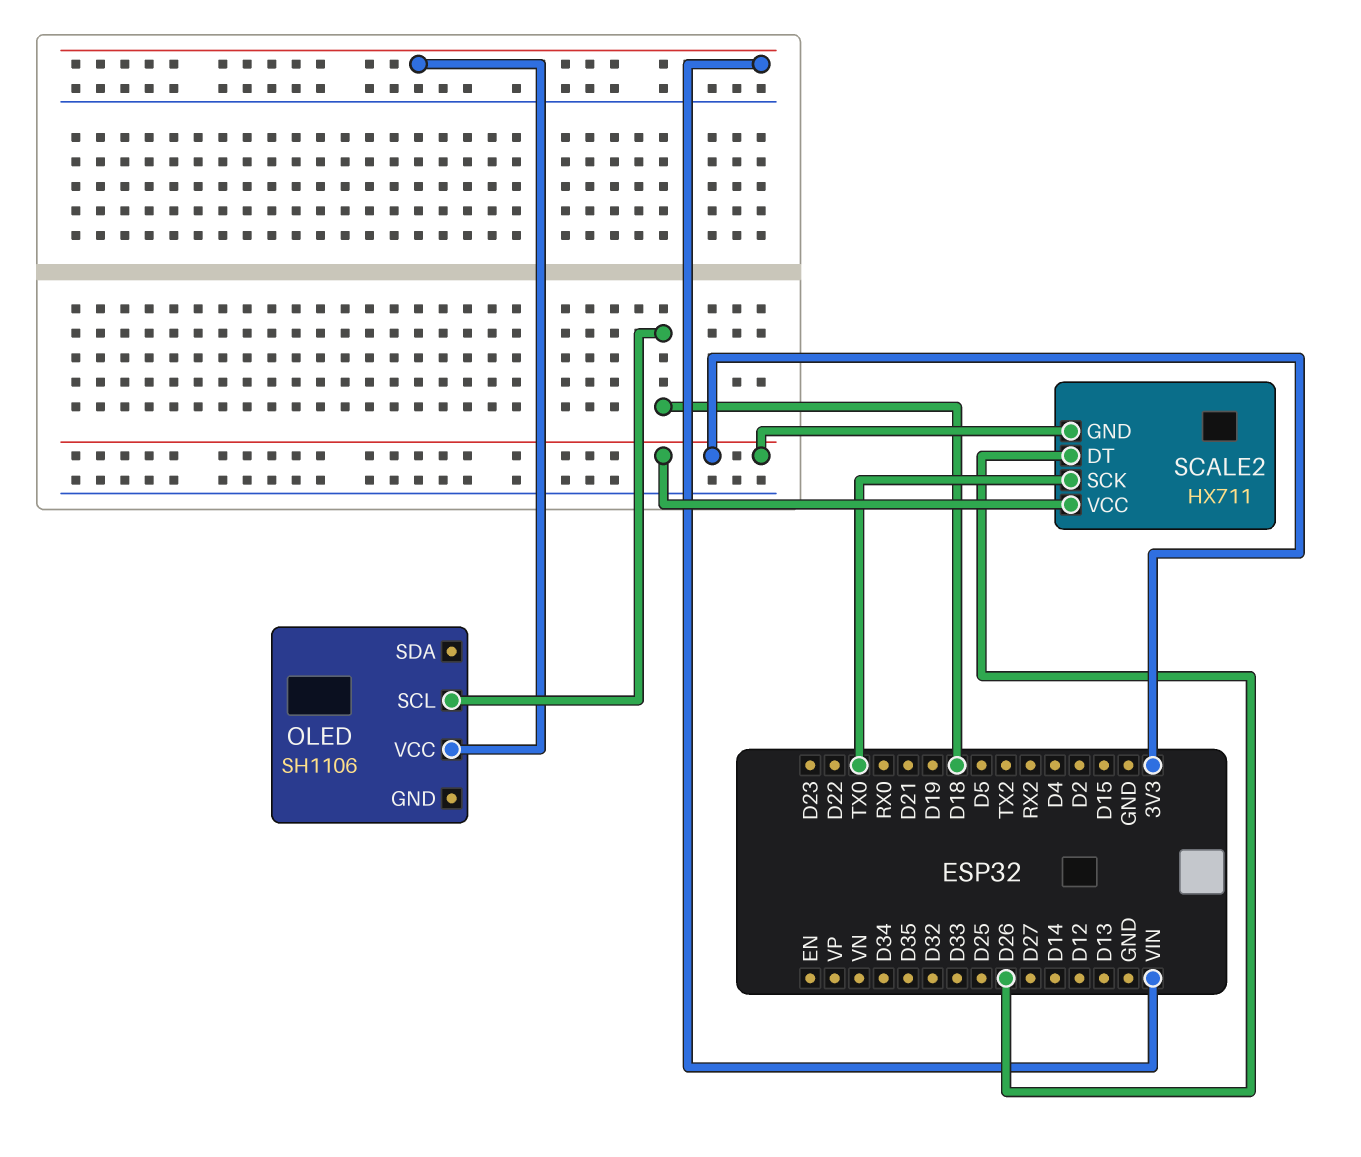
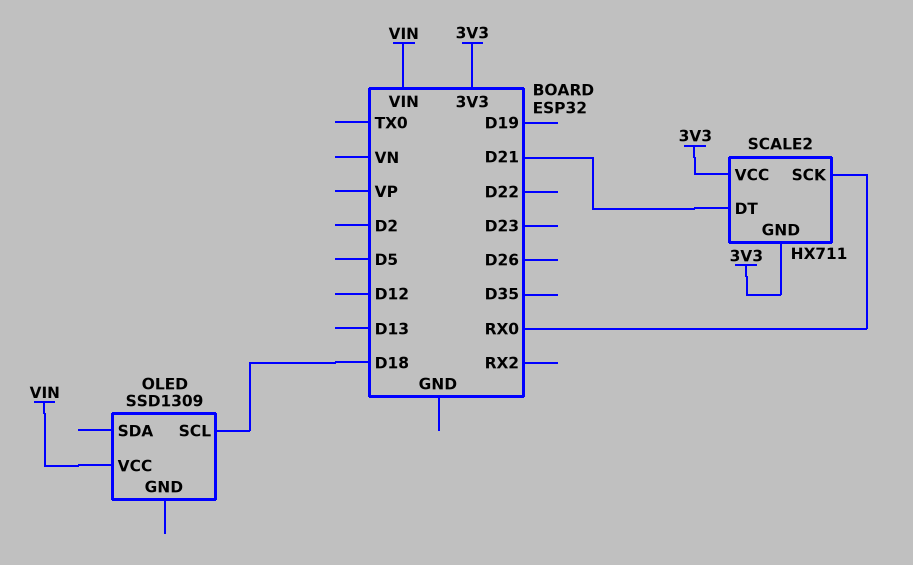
OLED: SH1106 -> SSD1309
SCALE2 pin DT: D26 -> D21
SCALE2 pin SCK: TX0 -> RX0

